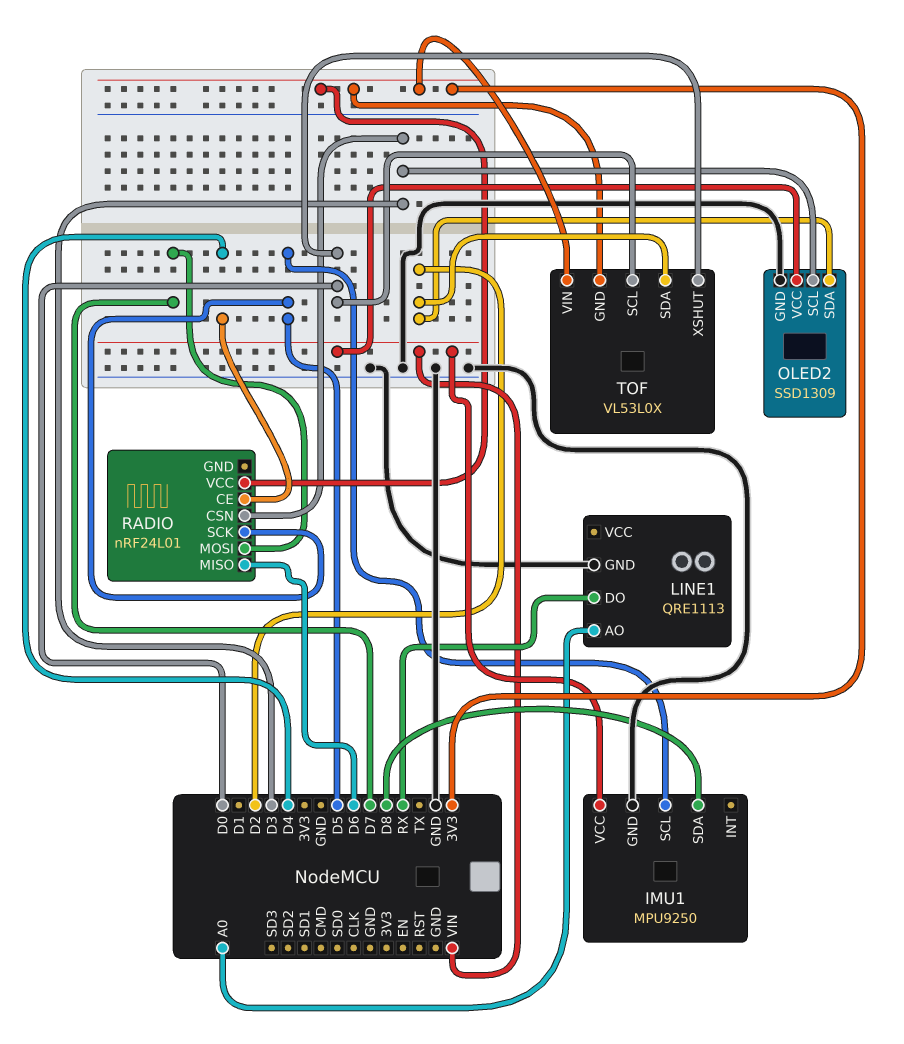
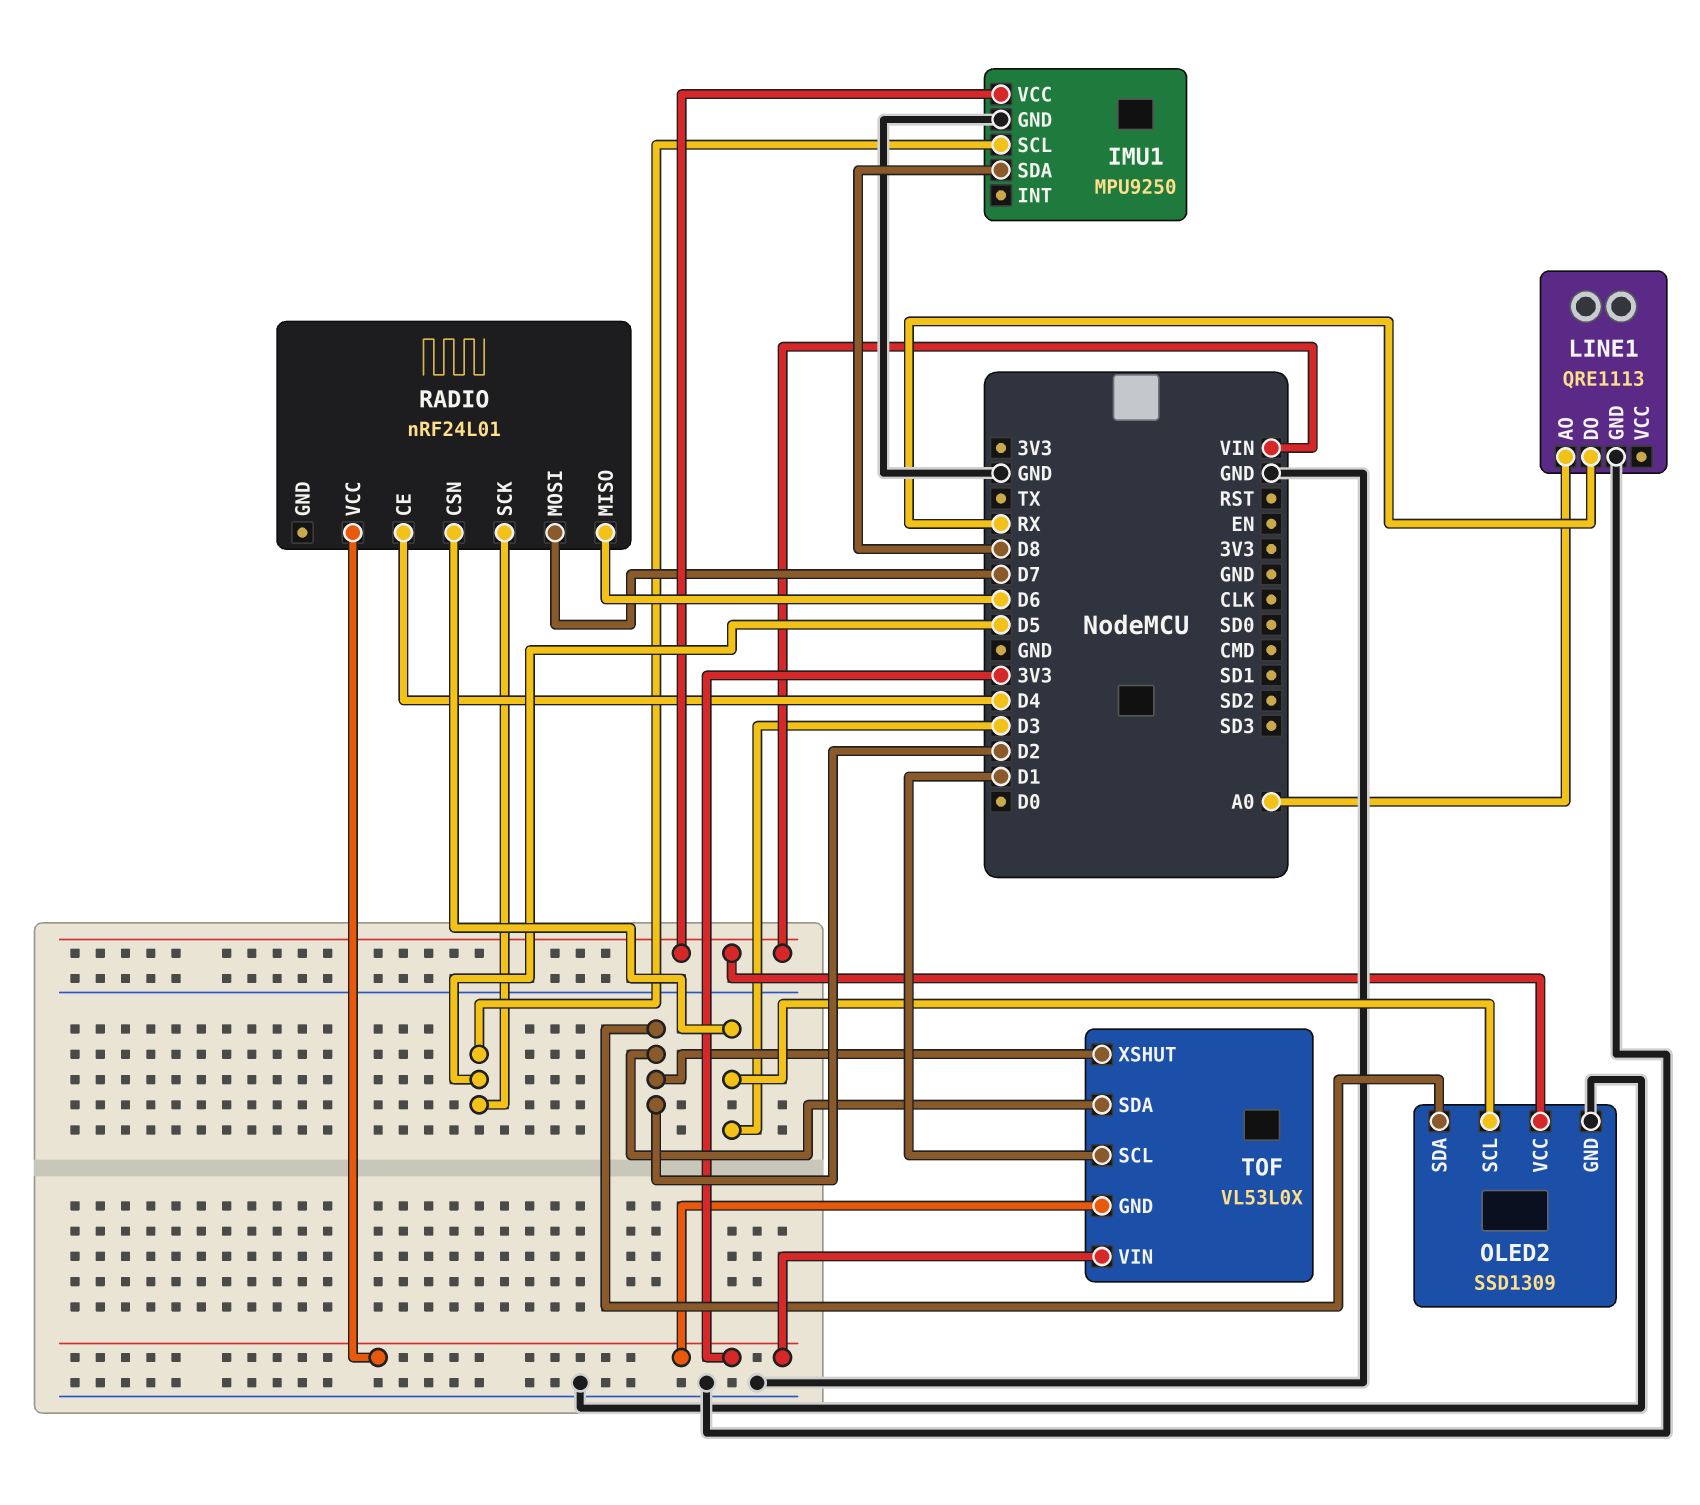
TOF pin SCL: D0 -> D1
TOF pin XSHUT: D0 -> D2

